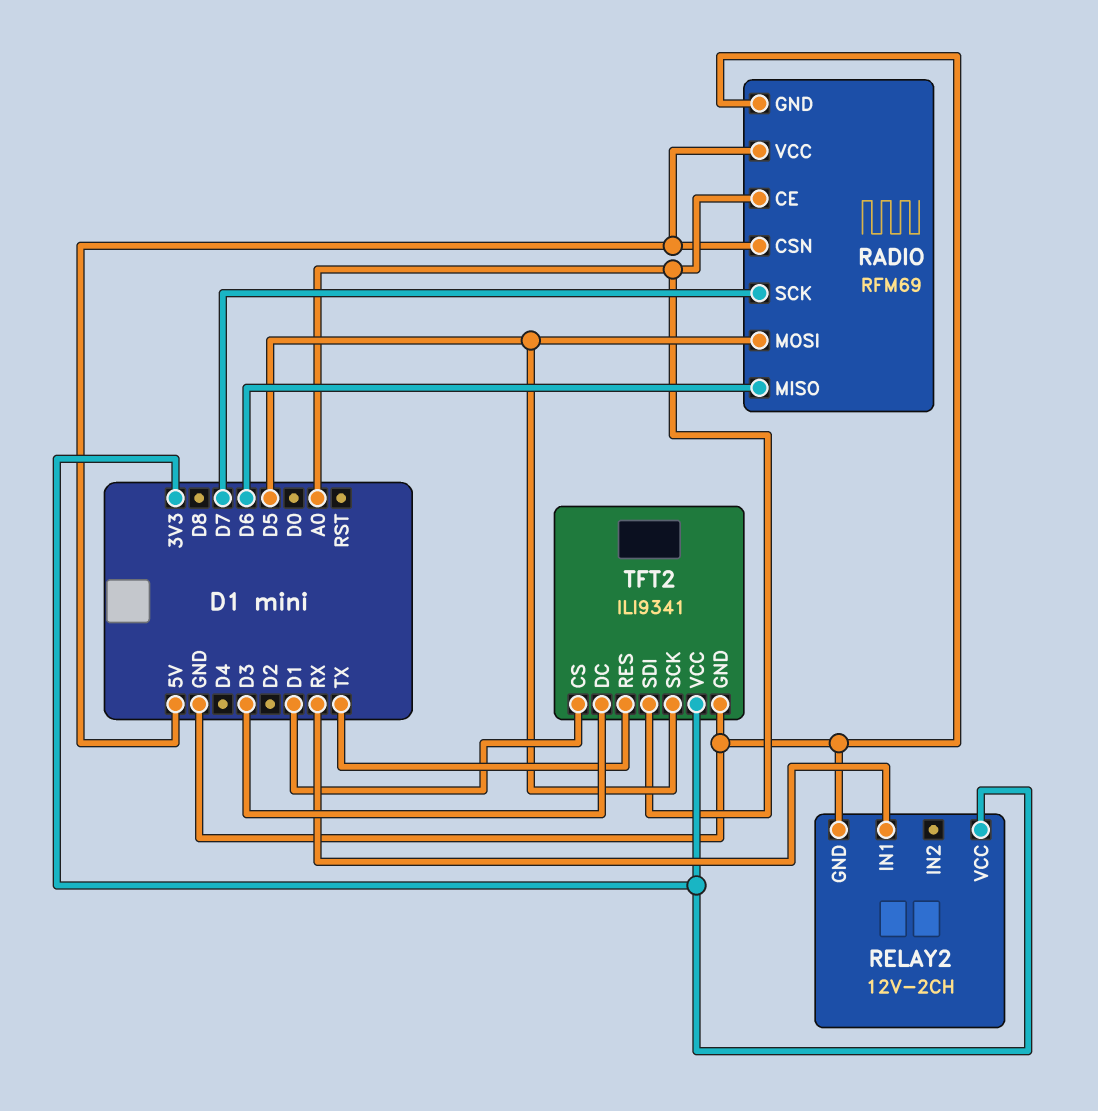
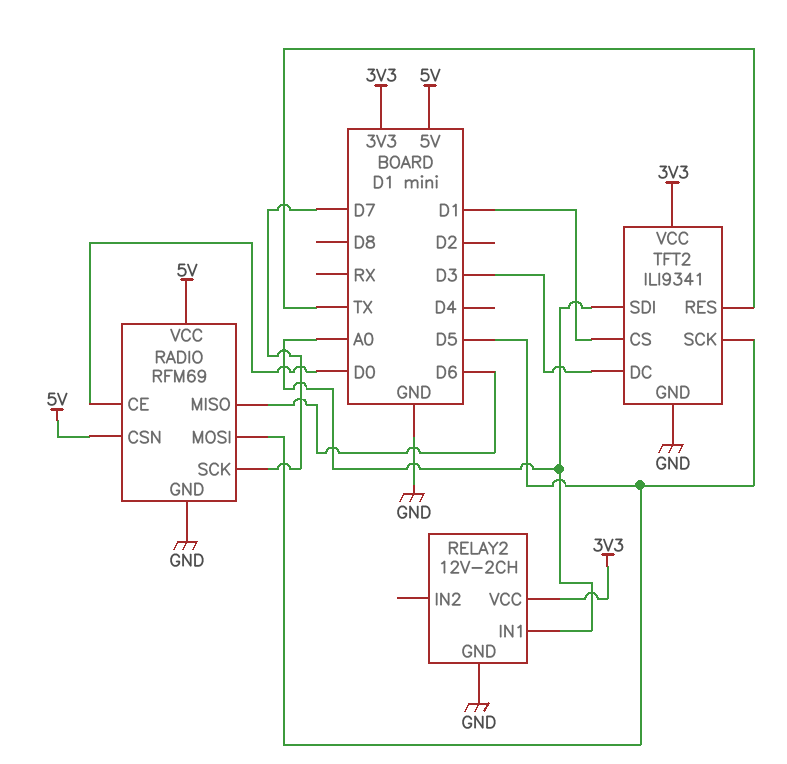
RADIO pin CE: A0 -> D0
RELAY2 pin IN1: RX -> A0

